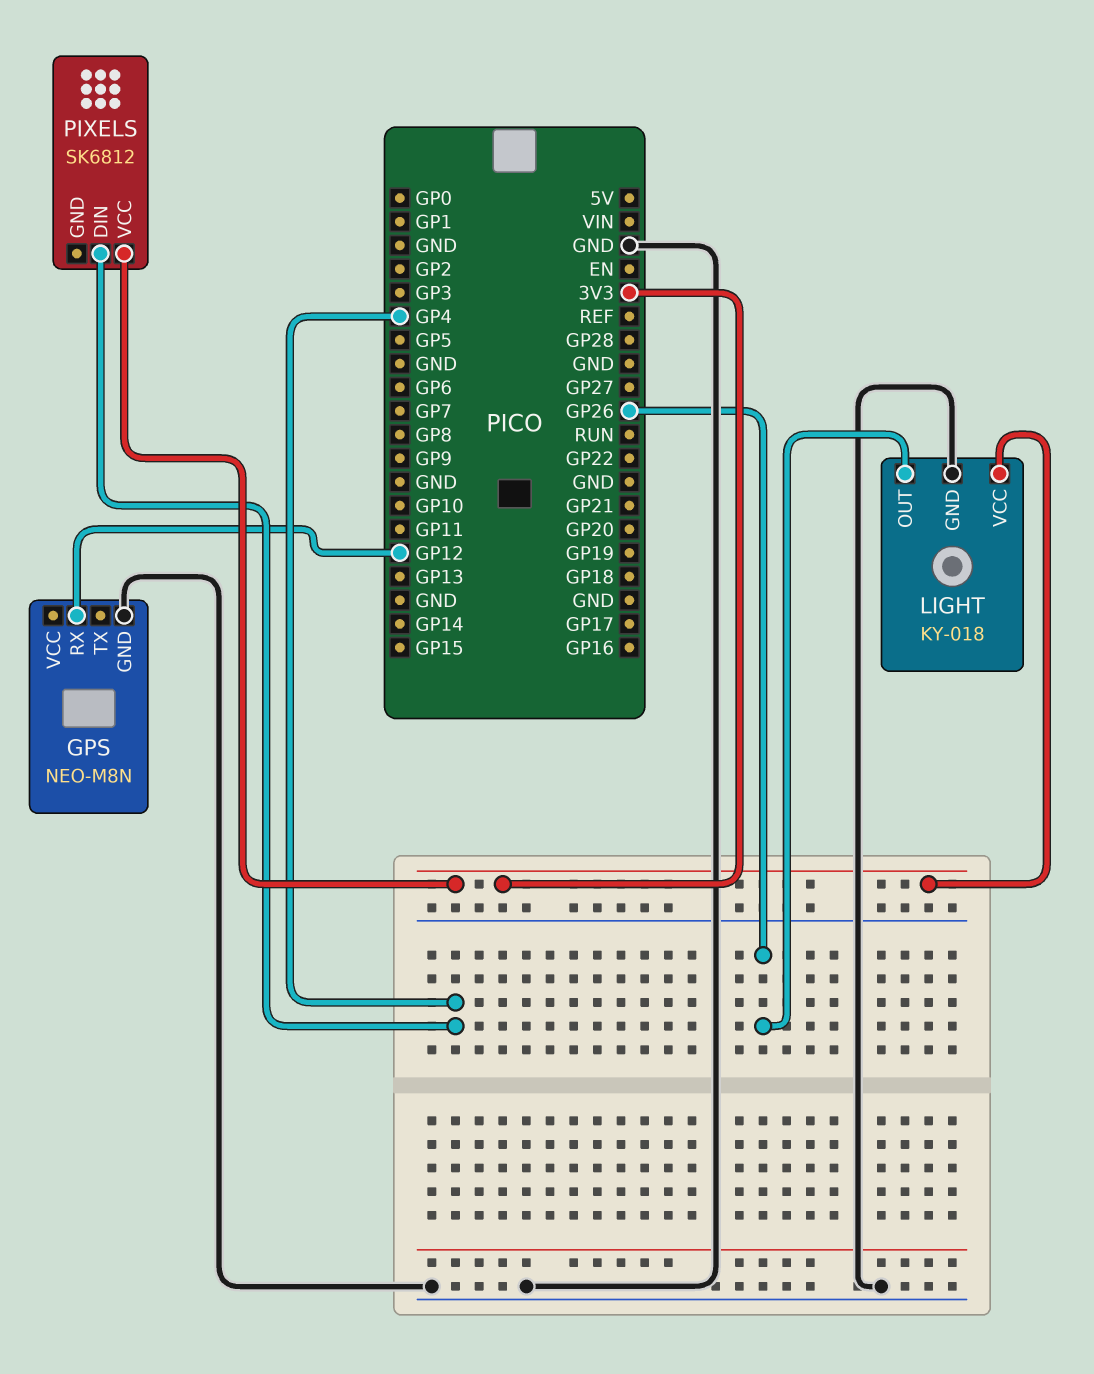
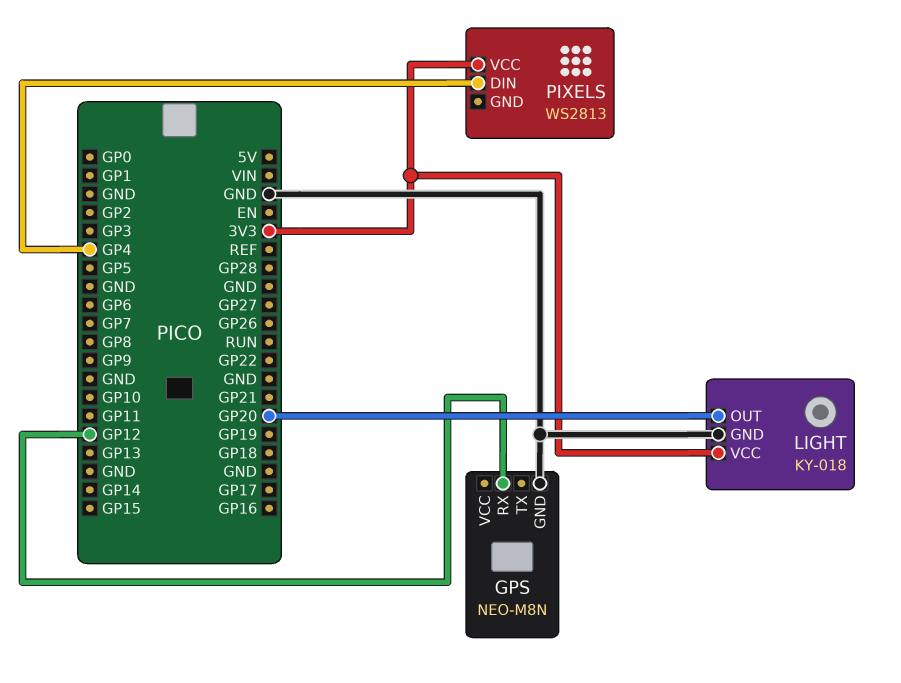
LIGHT pin OUT: GP26 -> GP20
PIXELS: SK6812 -> WS2813

